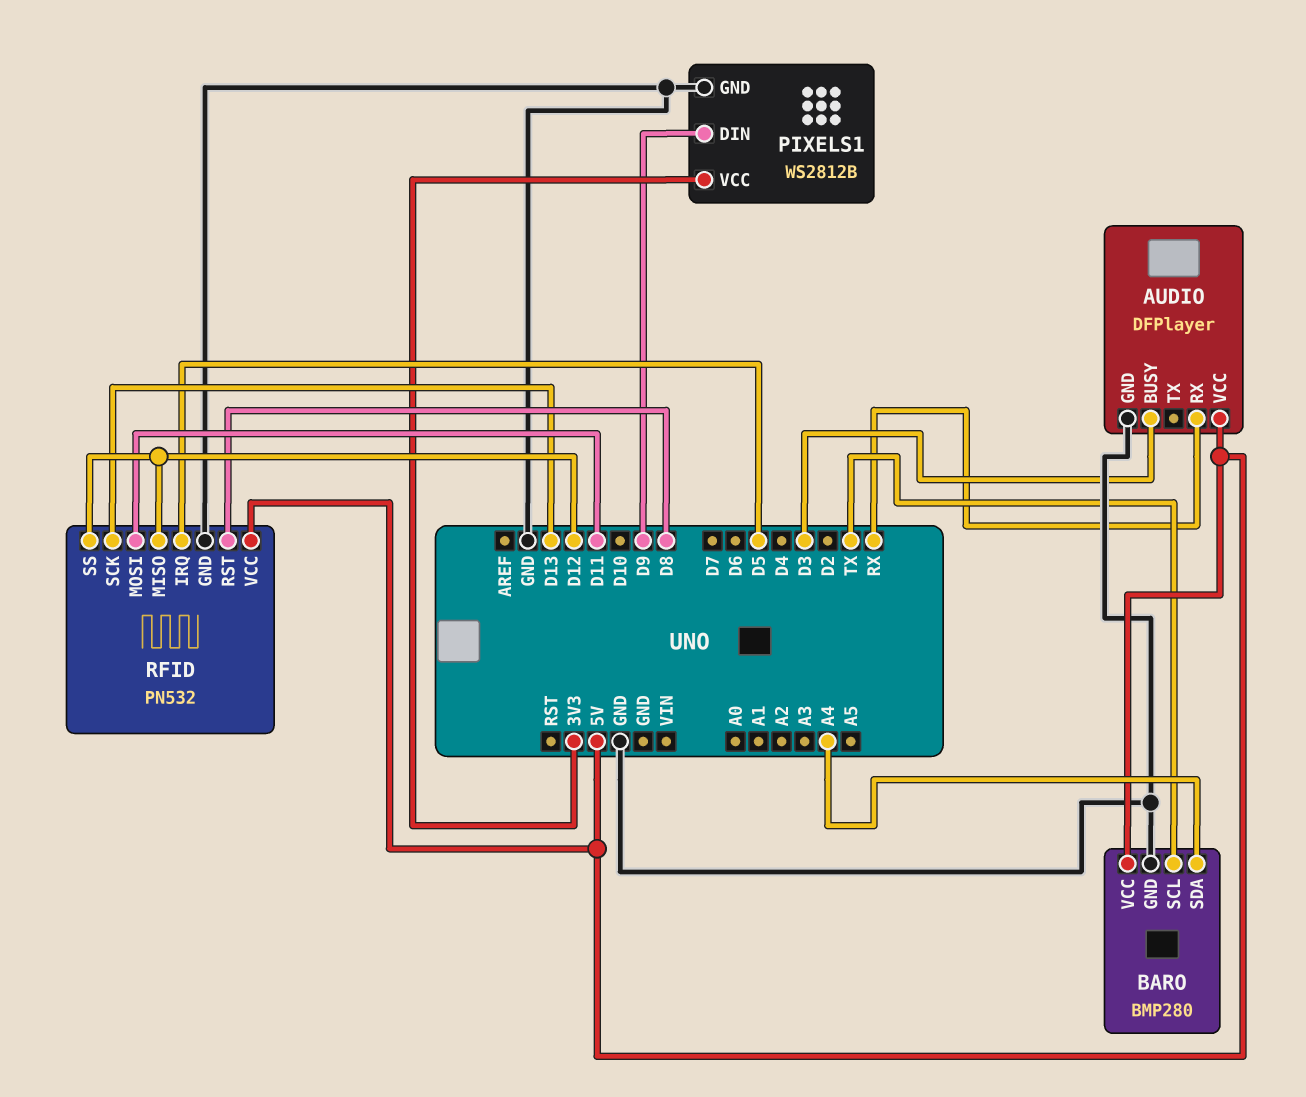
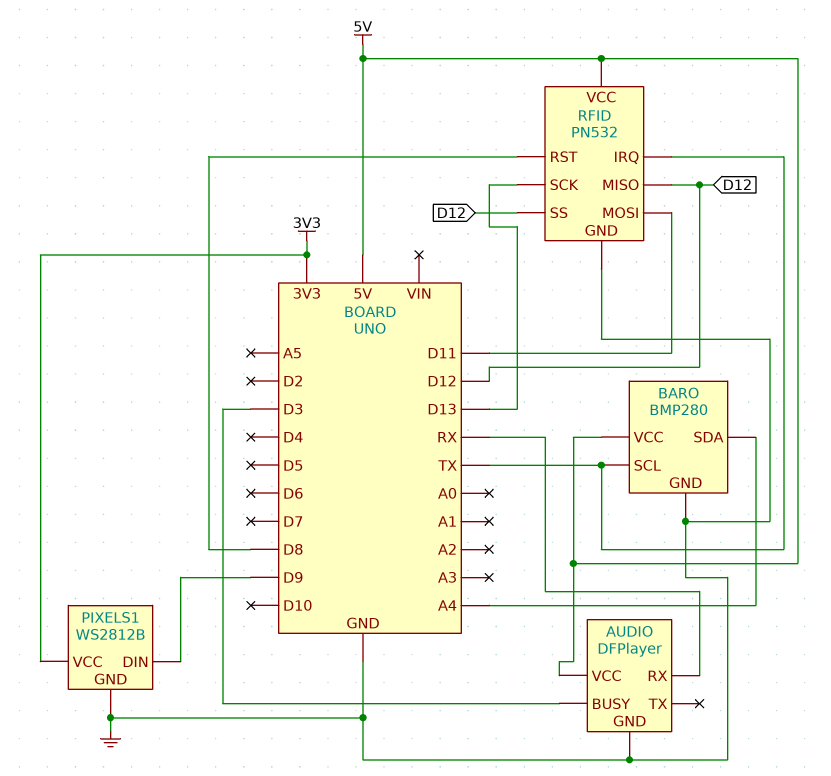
RFID pin IRQ: D5 -> TX

